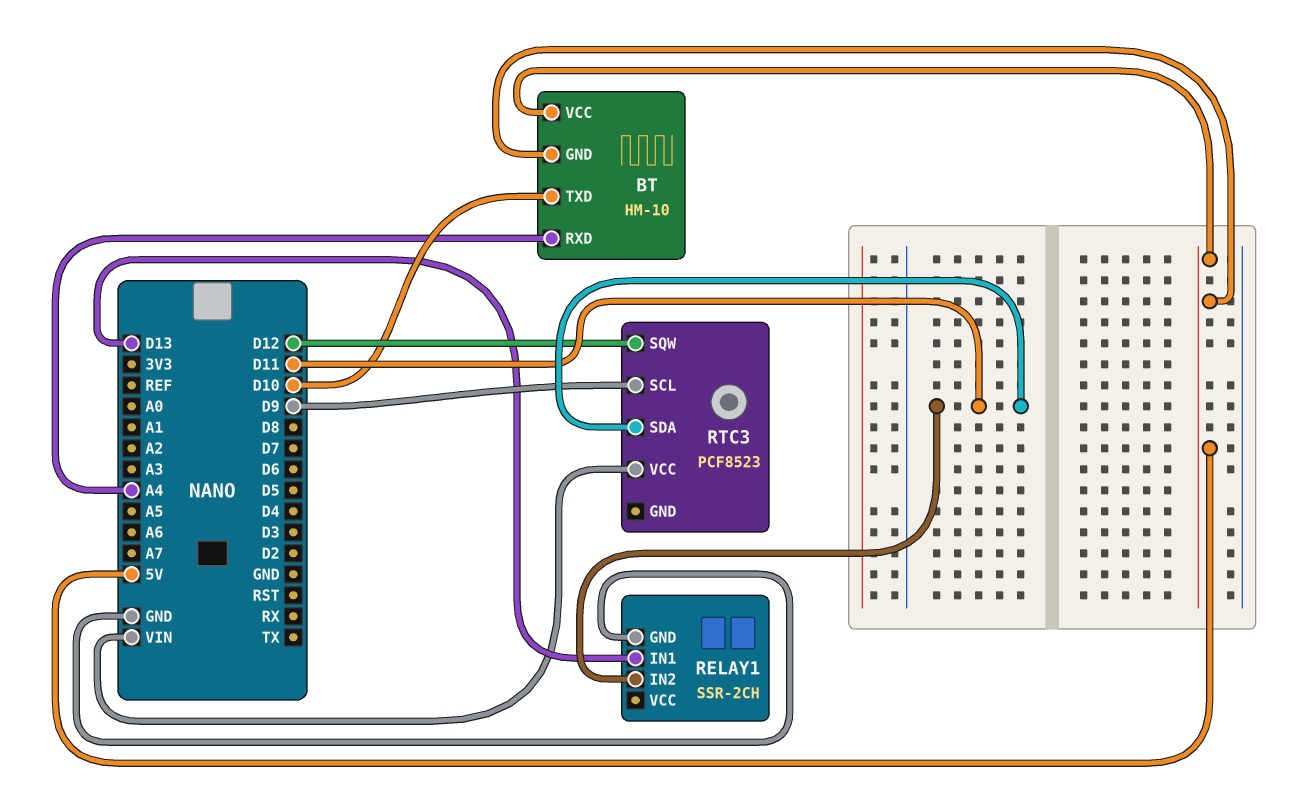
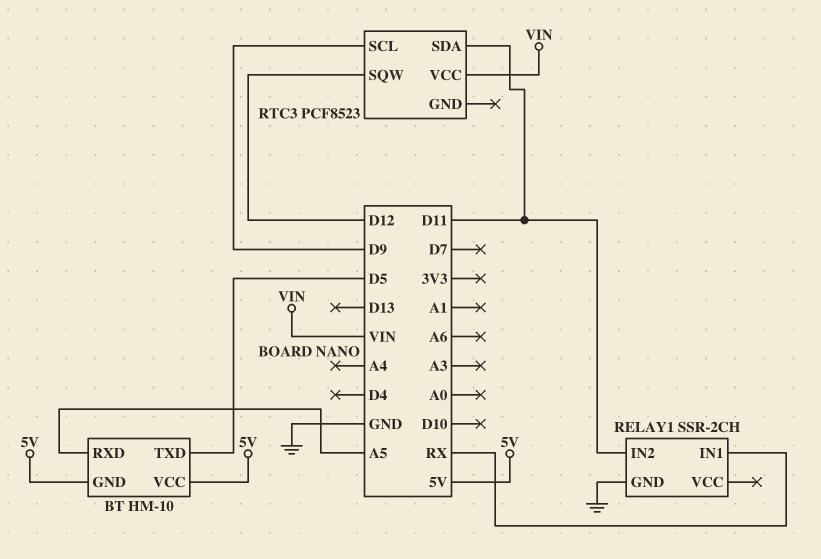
BT pin RXD: A4 -> A5
BT pin TXD: D10 -> D5
RELAY1 pin IN1: D13 -> RX

